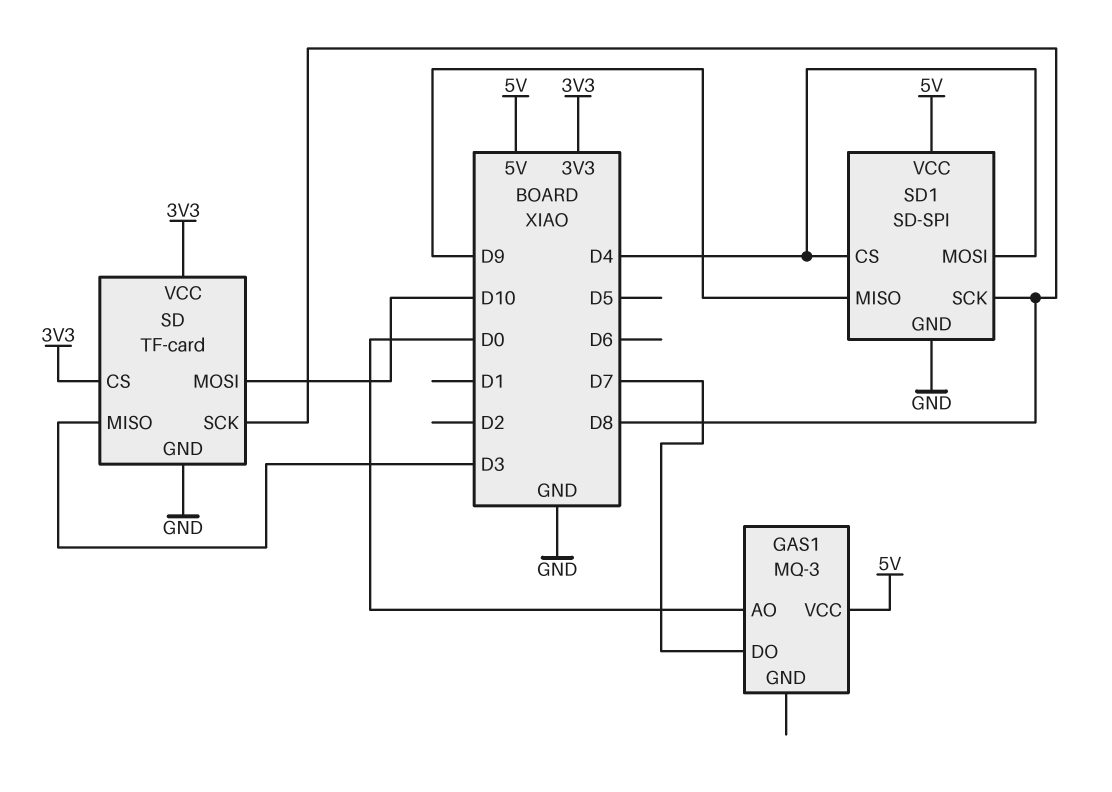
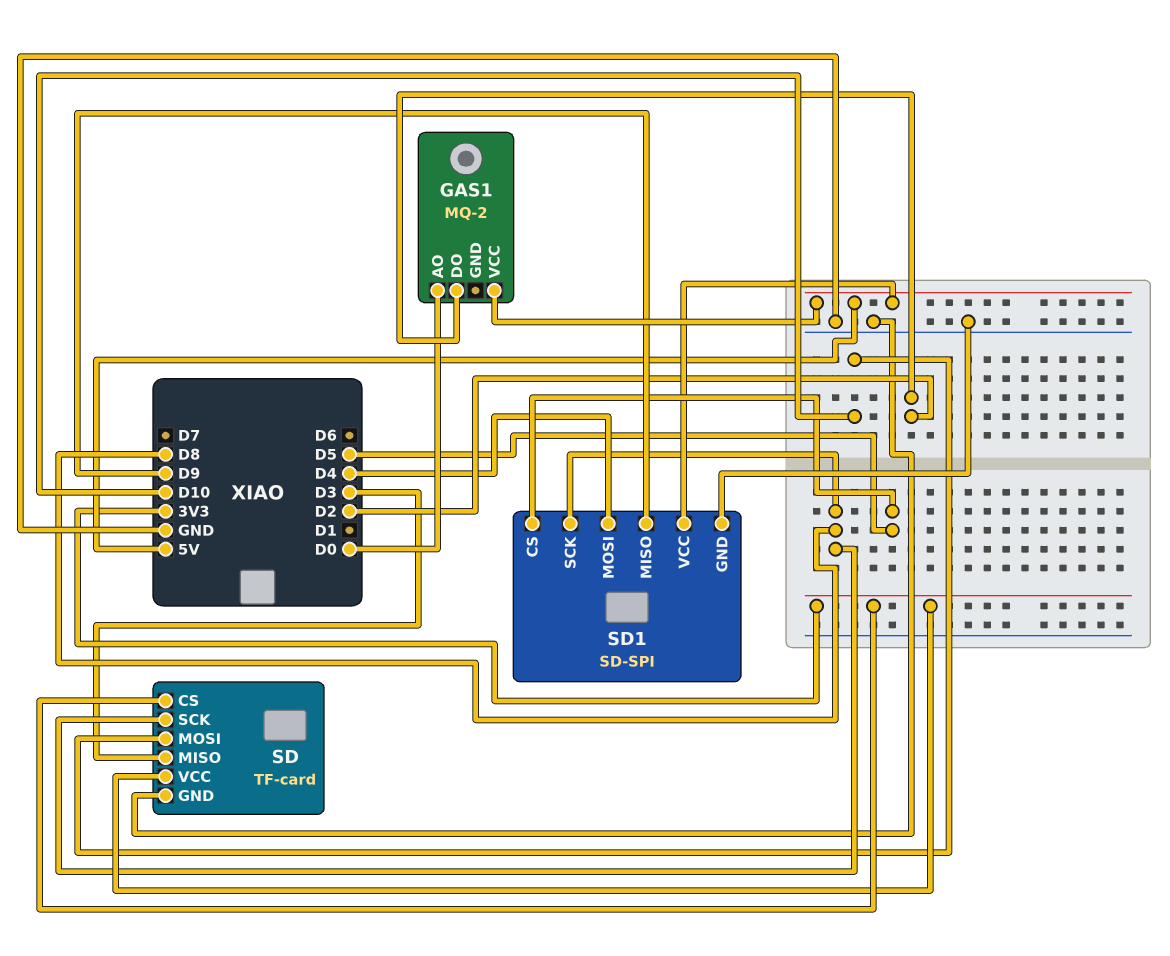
GAS1: MQ-3 -> MQ-2
GAS1 pin DO: D7 -> D2
SD1 pin CS: D4 -> D5

